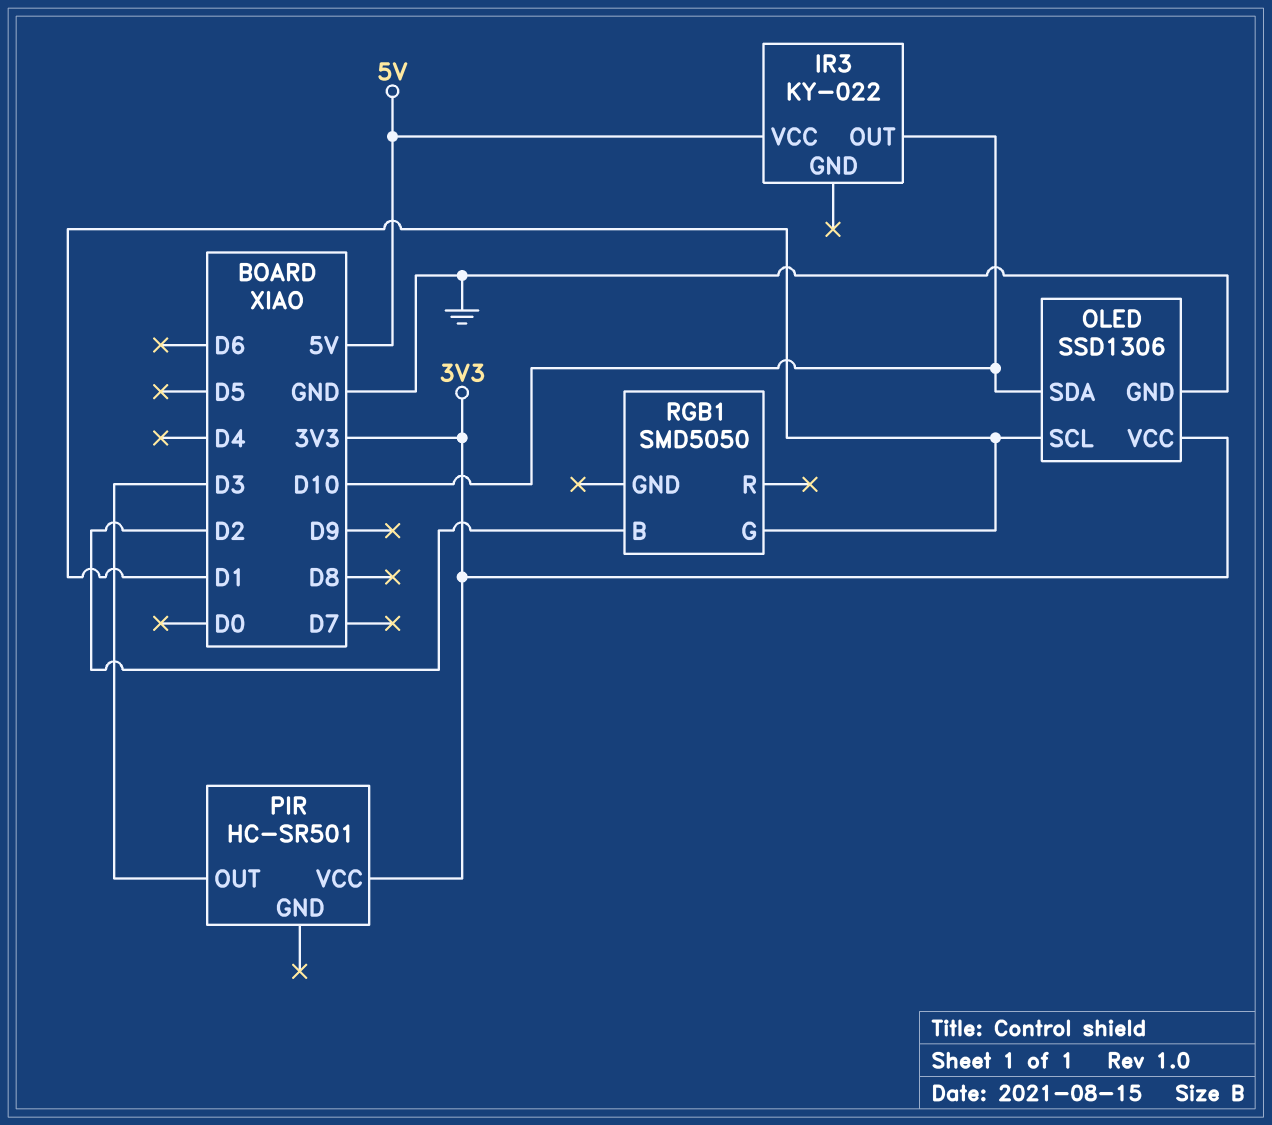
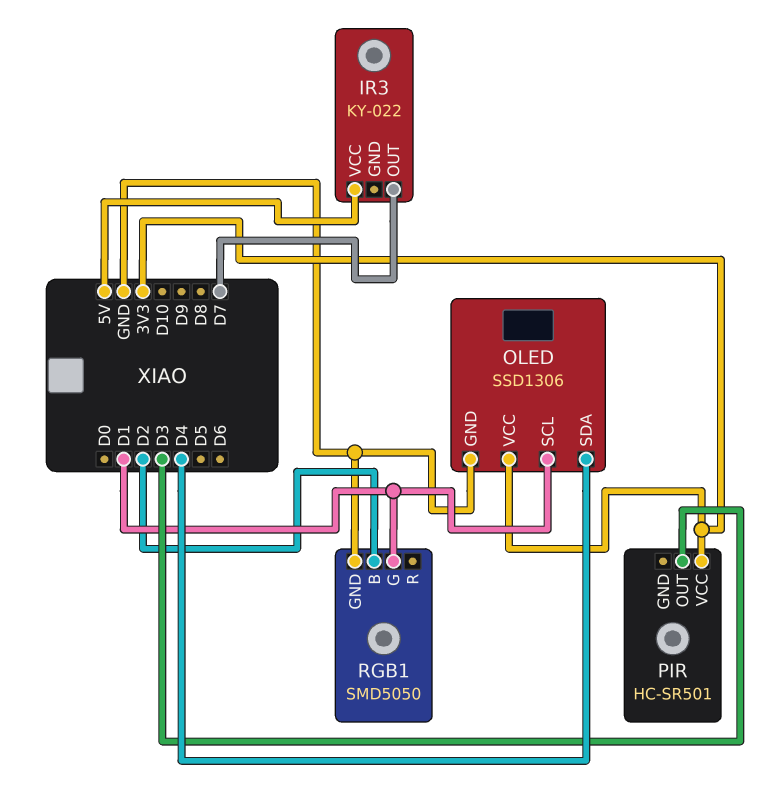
IR3 pin OUT: D10 -> D7
OLED pin SDA: D10 -> D4
RGB1 pin GND: none -> GND

